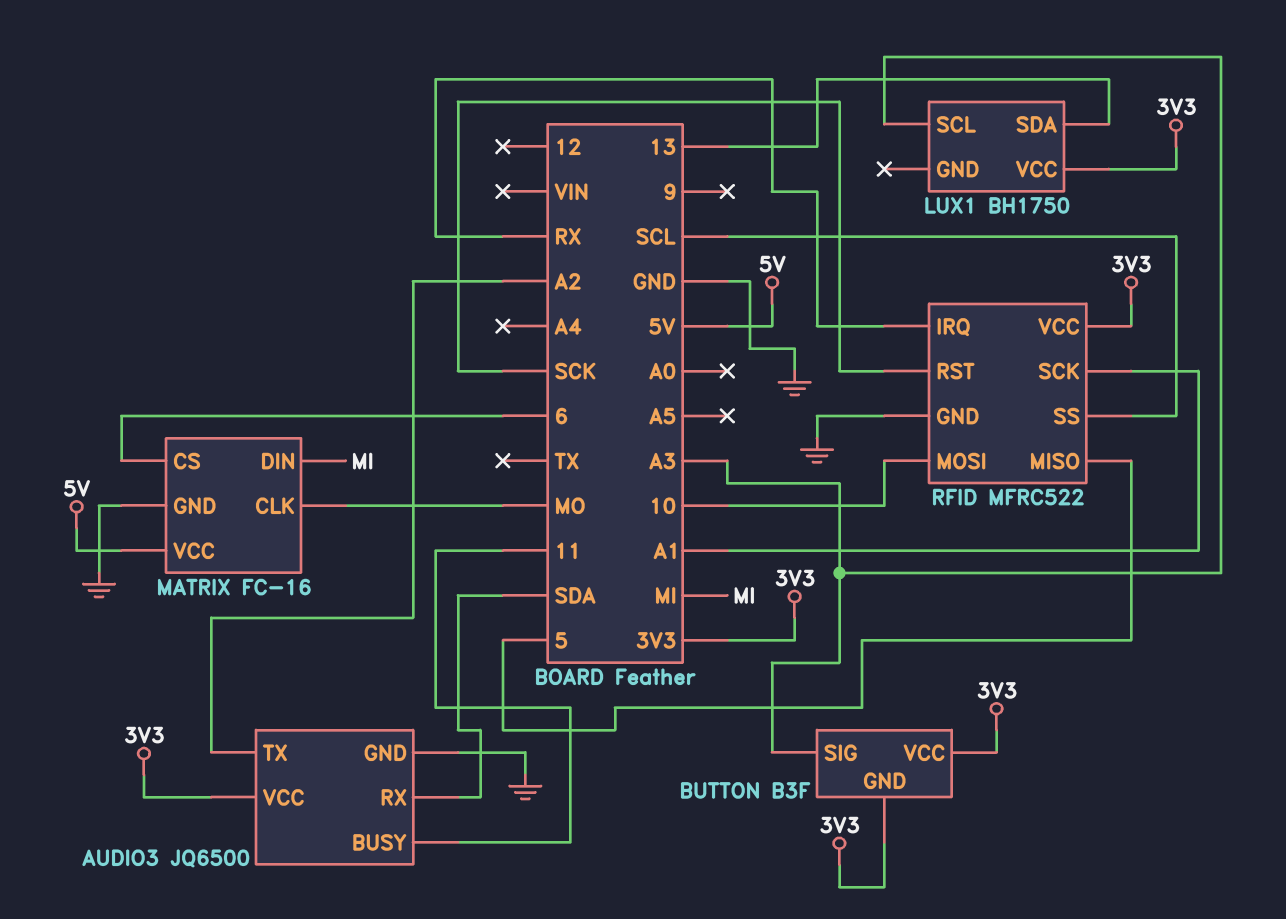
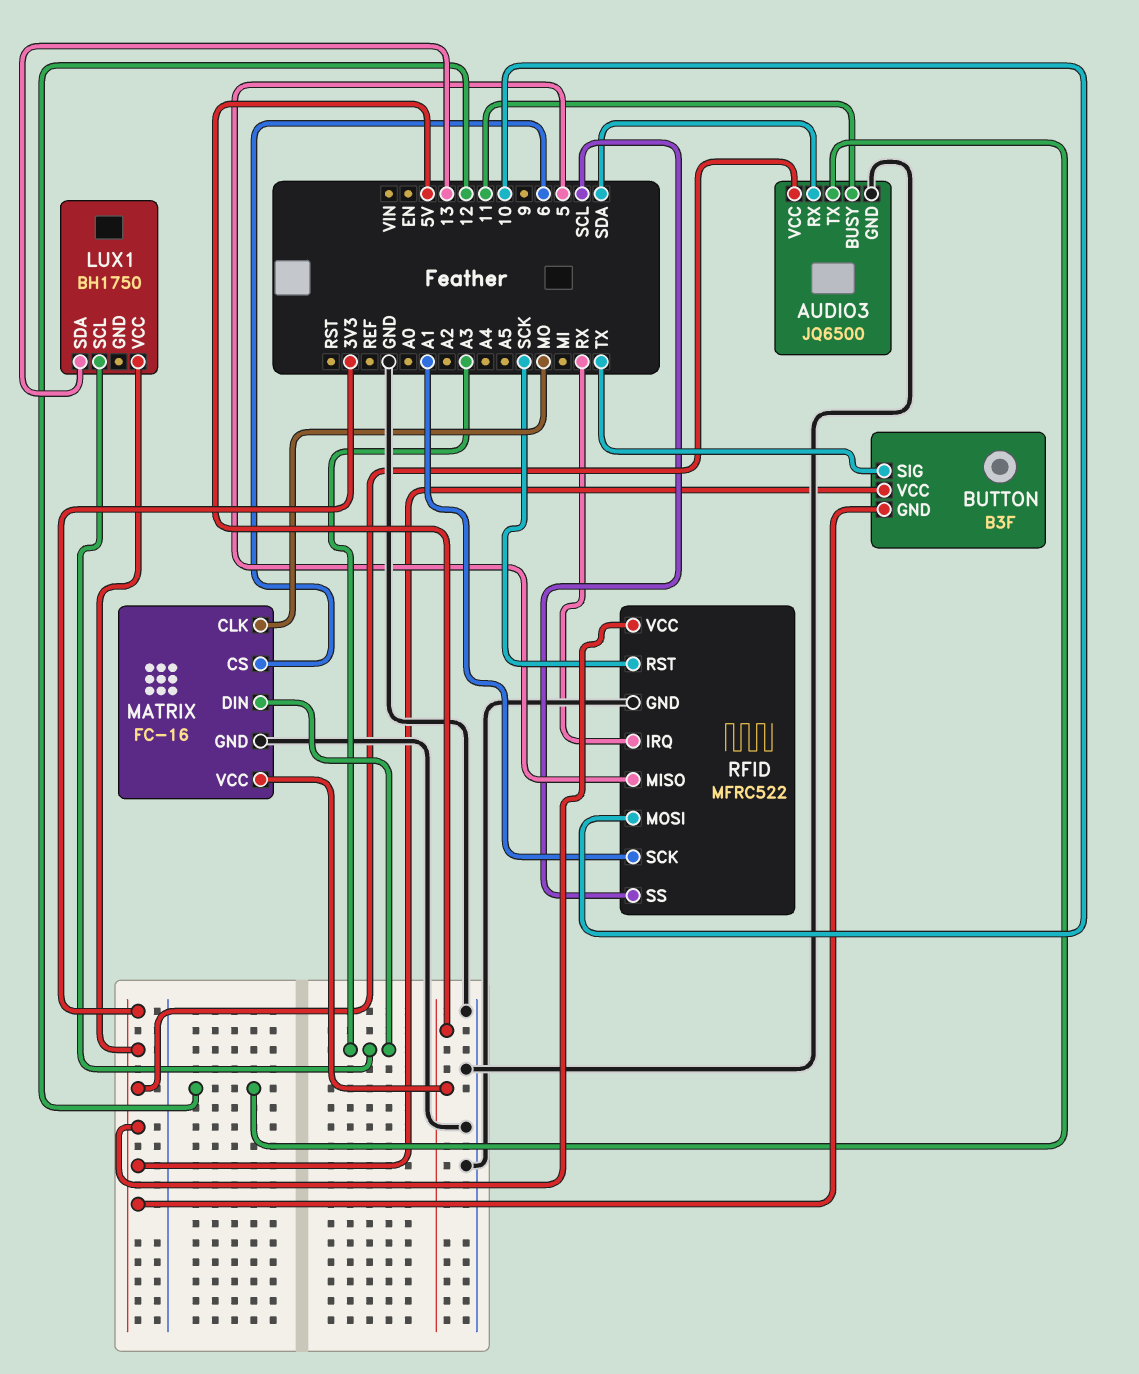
AUDIO3 pin TX: A2 -> 12
BUTTON pin SIG: A3 -> TX
MATRIX pin DIN: MI -> A3

